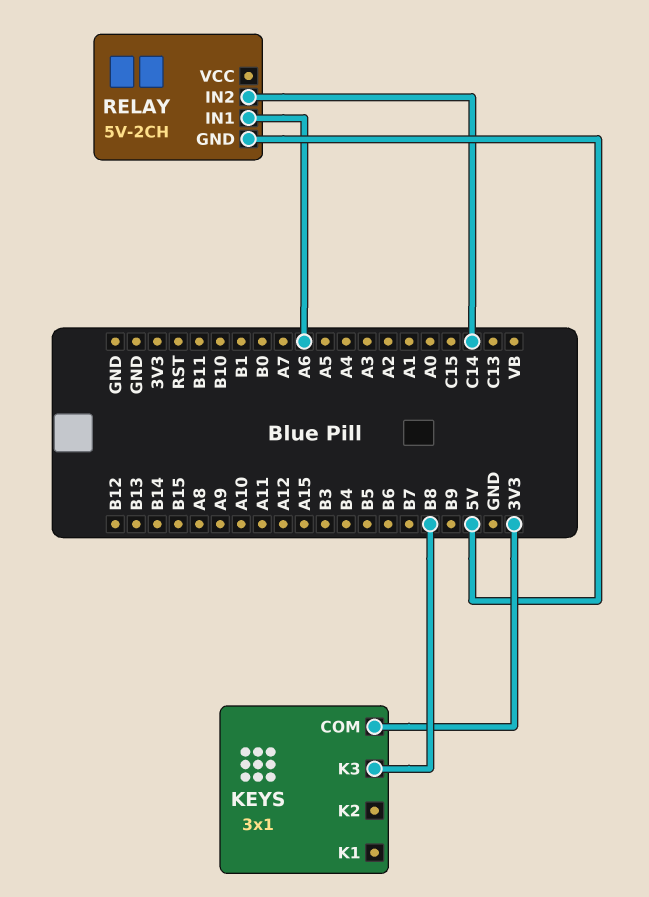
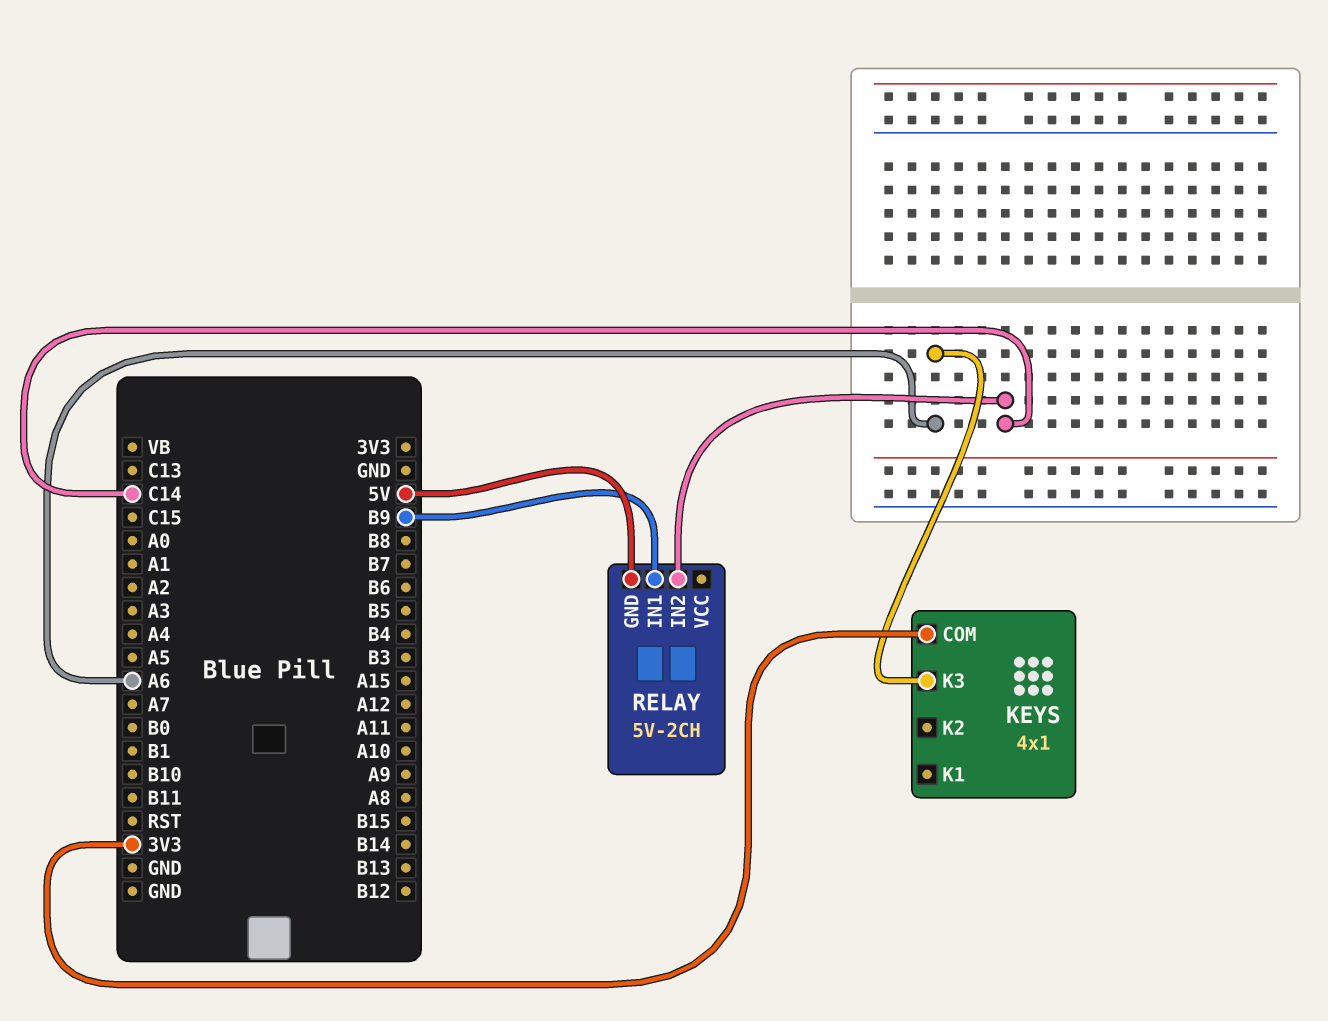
KEYS: 3x1 -> 4x1
KEYS pin K3: B8 -> A6
RELAY pin IN1: A6 -> B9

